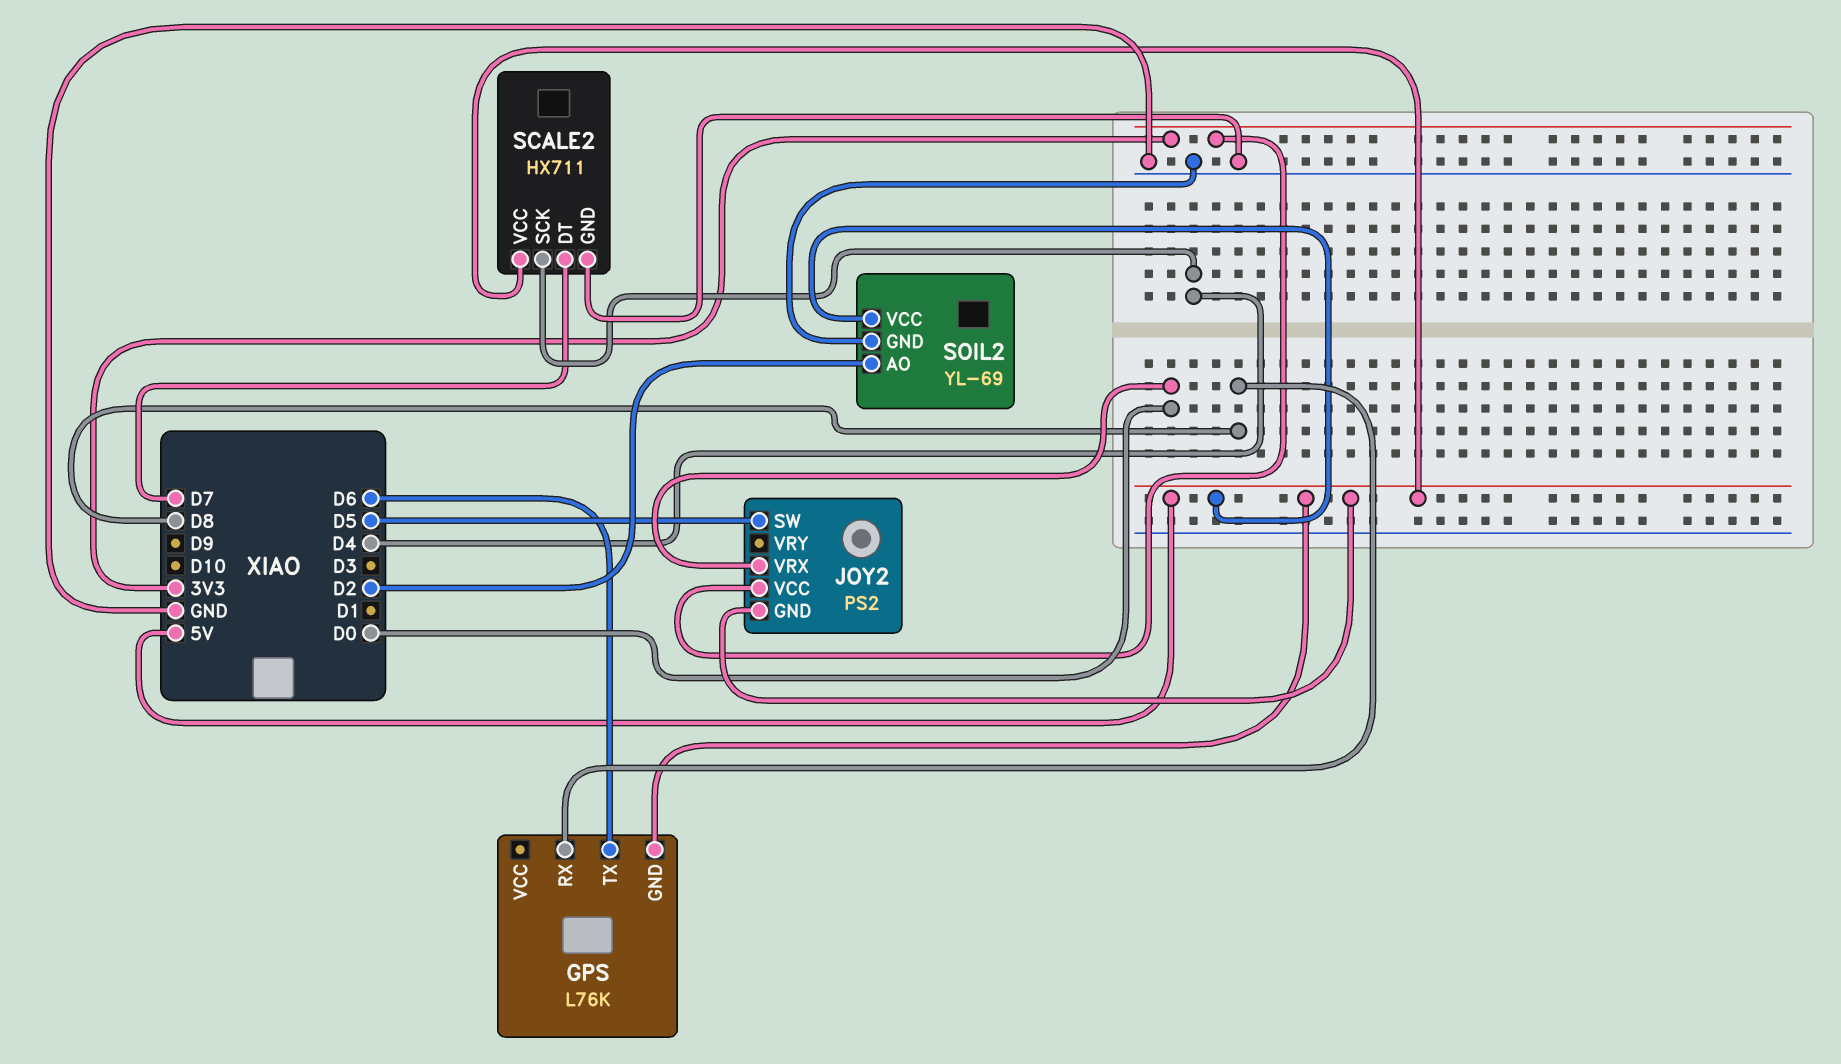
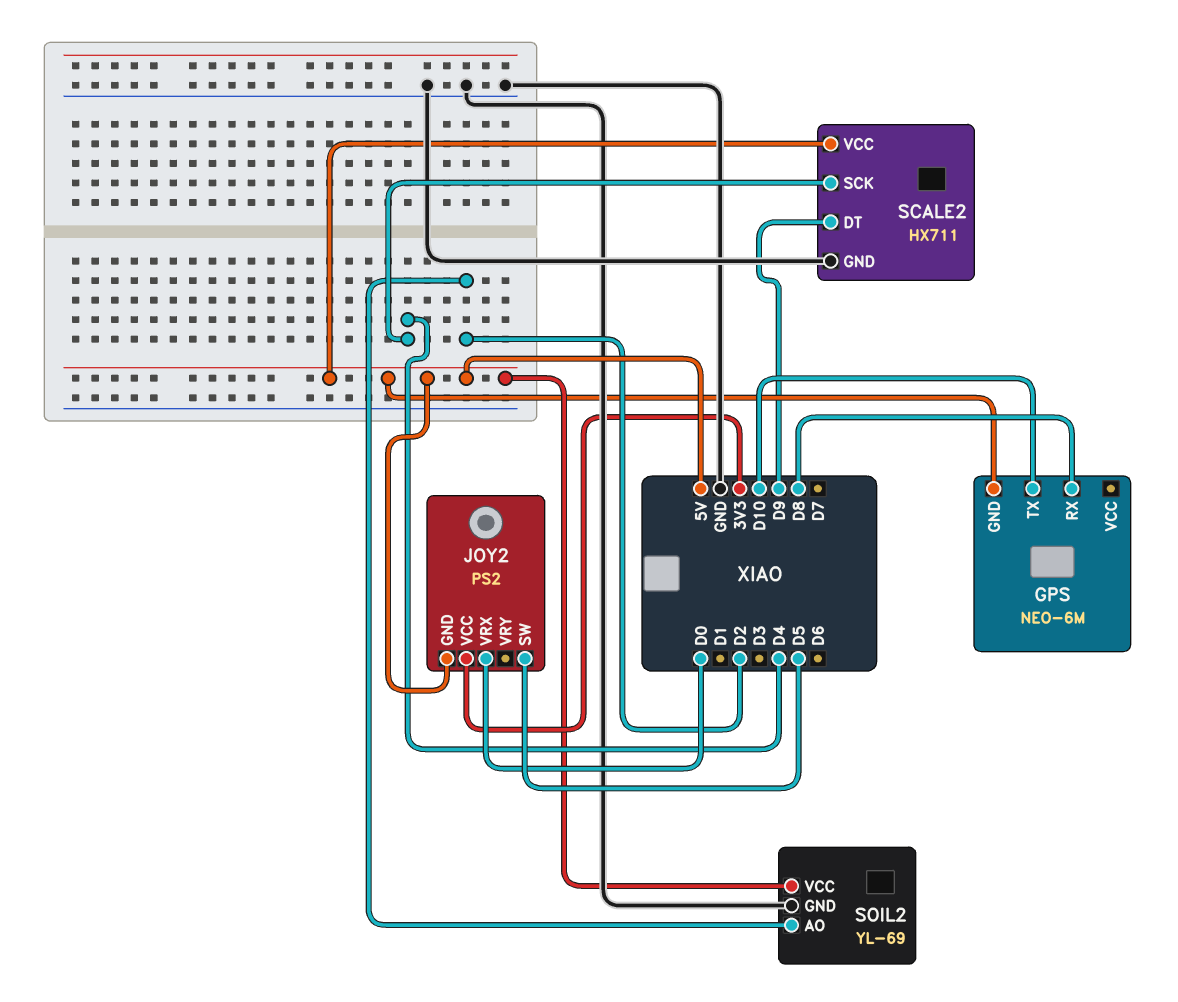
GPS: L76K -> NEO-6M
GPS pin TX: D6 -> D10
SCALE2 pin DT: D7 -> D9

